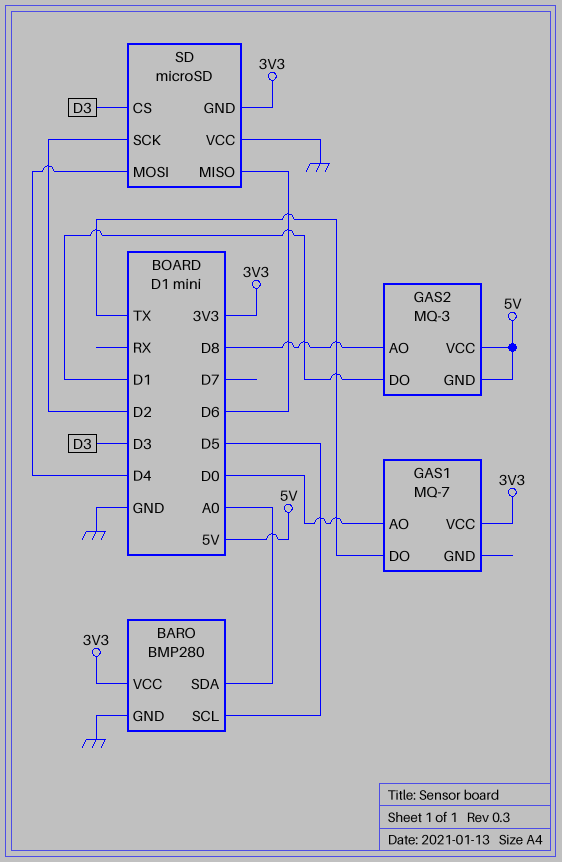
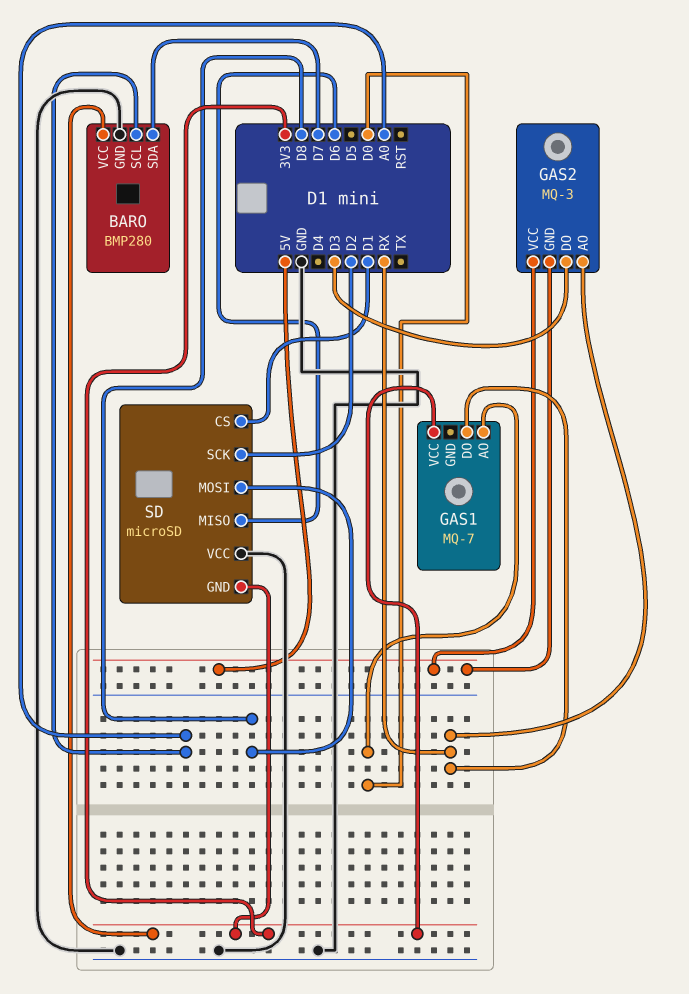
BARO pin SCL: D5 -> A0
BARO pin SDA: A0 -> D7
GAS1 pin DO: TX -> RX
GAS2 pin AO: D8 -> RX
GAS2 pin DO: D1 -> D3
SD pin CS: D3 -> D1
SD pin MOSI: D4 -> D8

